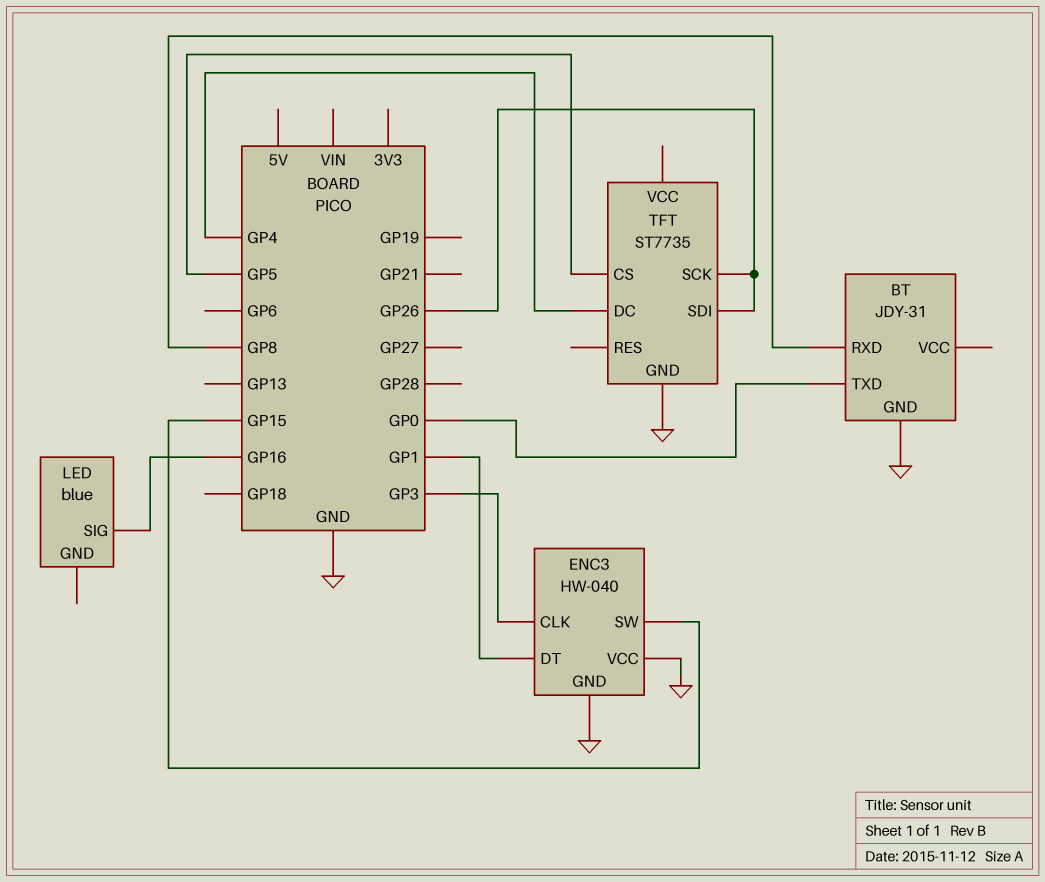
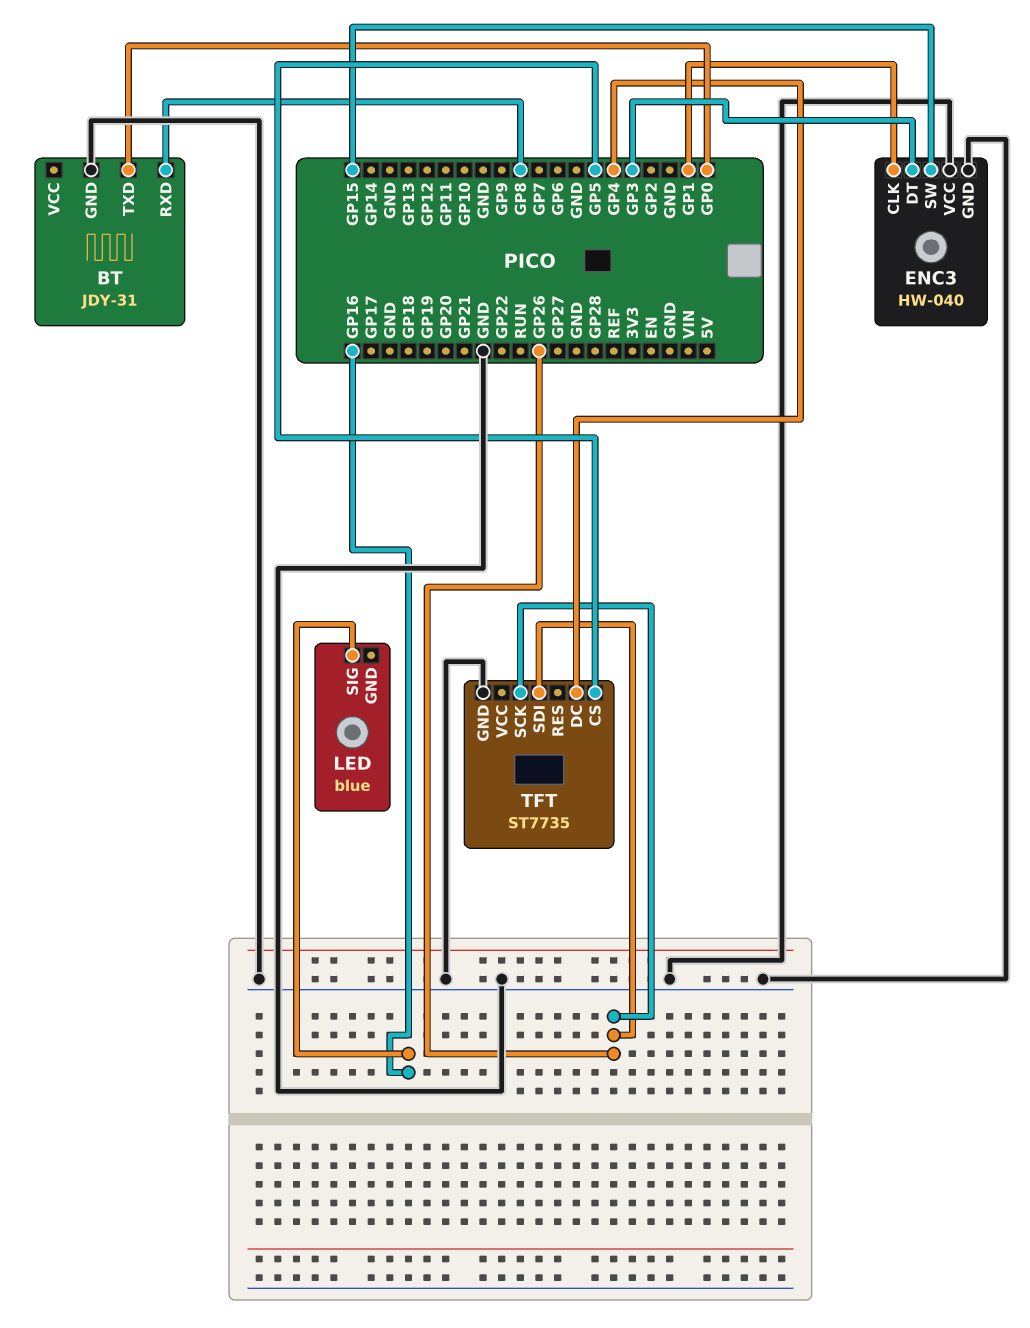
ENC3 pin CLK: GP3 -> GP1
ENC3 pin DT: GP1 -> GP3

